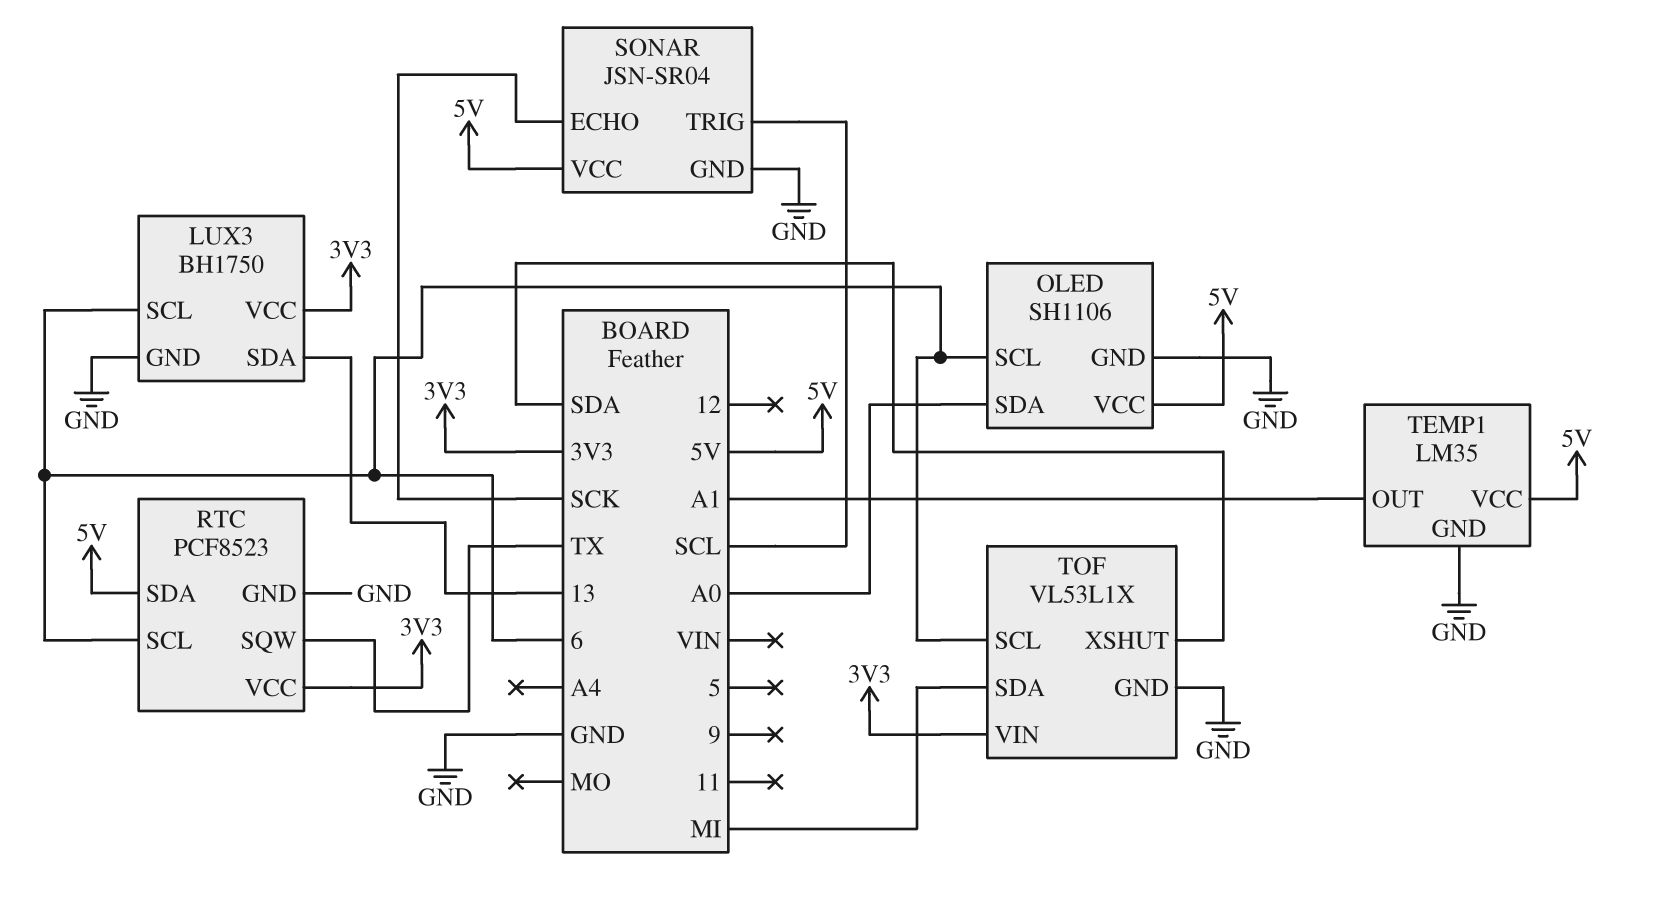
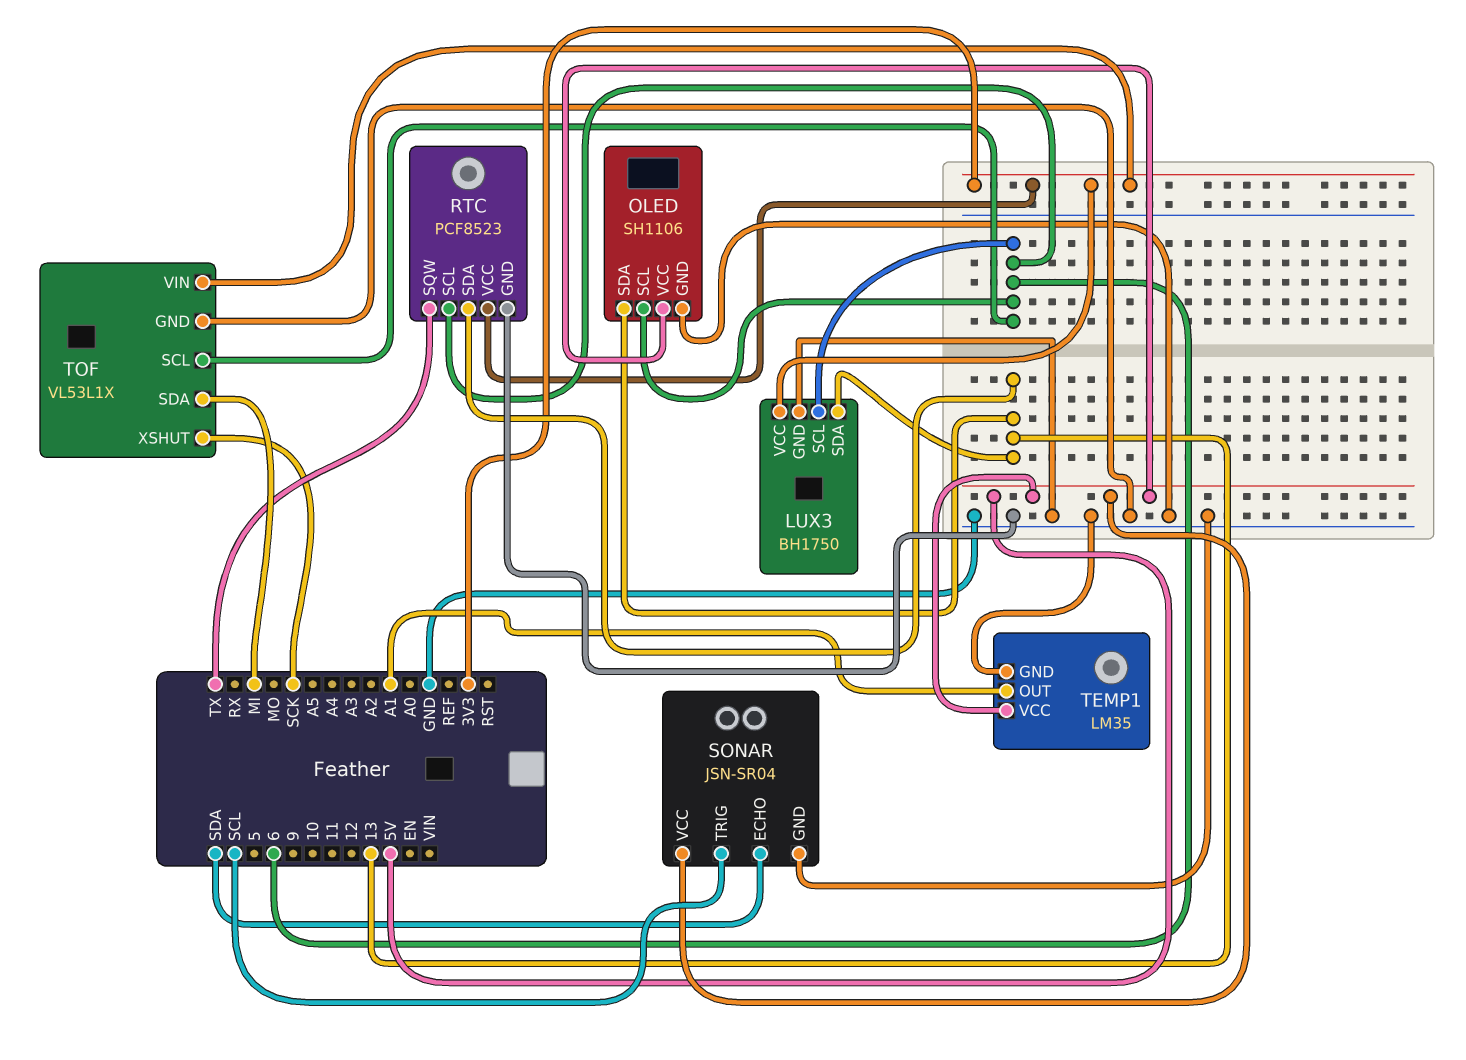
OLED pin SDA: A0 -> 13
RTC pin SDA: 5V -> 13
SONAR pin ECHO: SCK -> SDA
TOF pin XSHUT: SDA -> SCK

